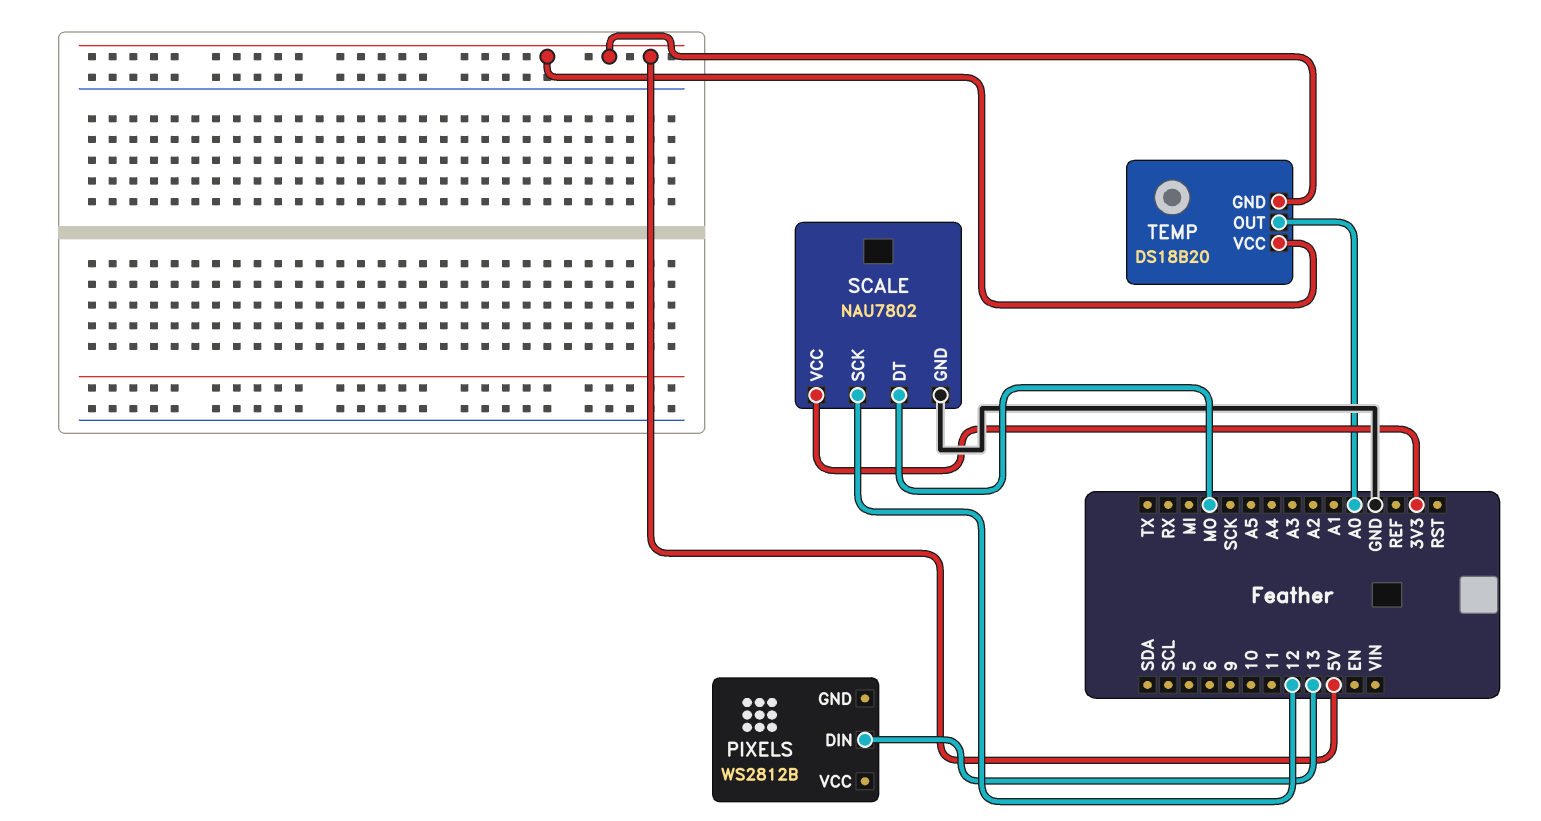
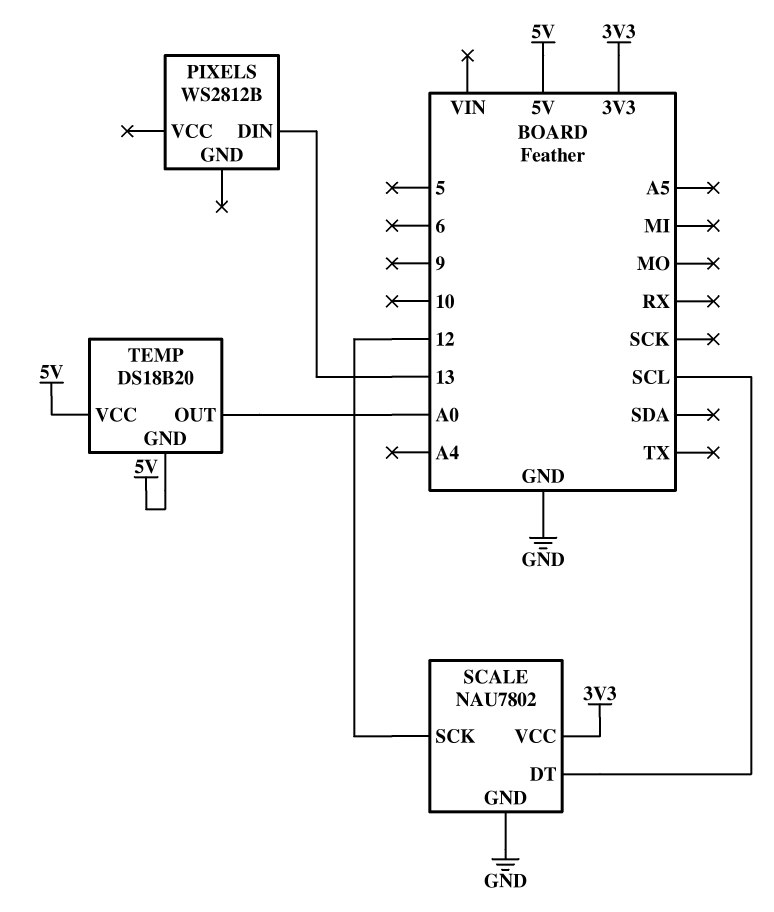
SCALE pin DT: MO -> SCL

